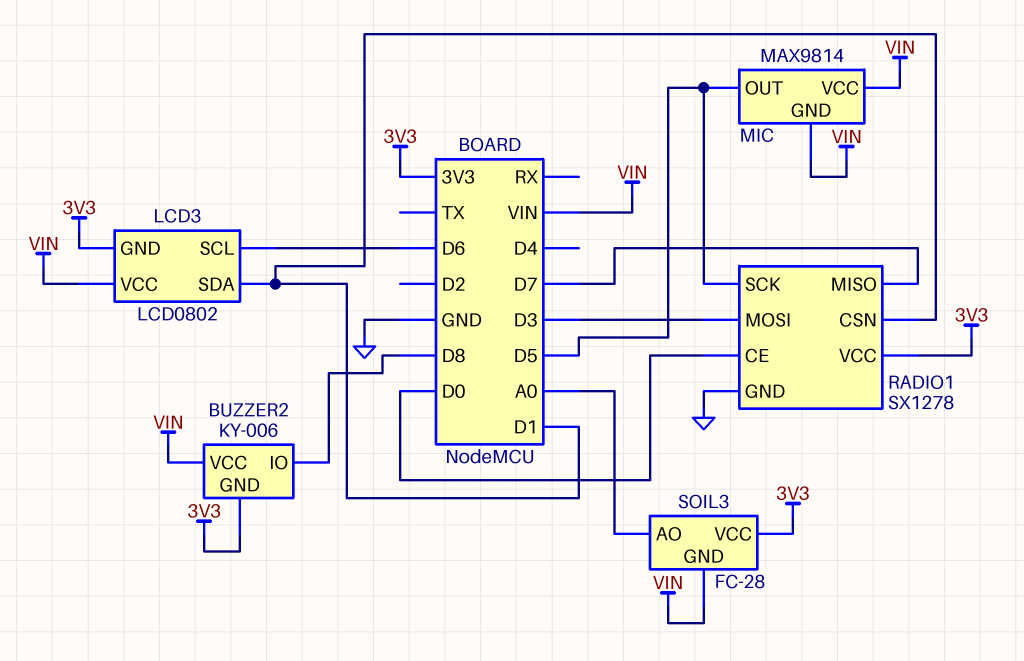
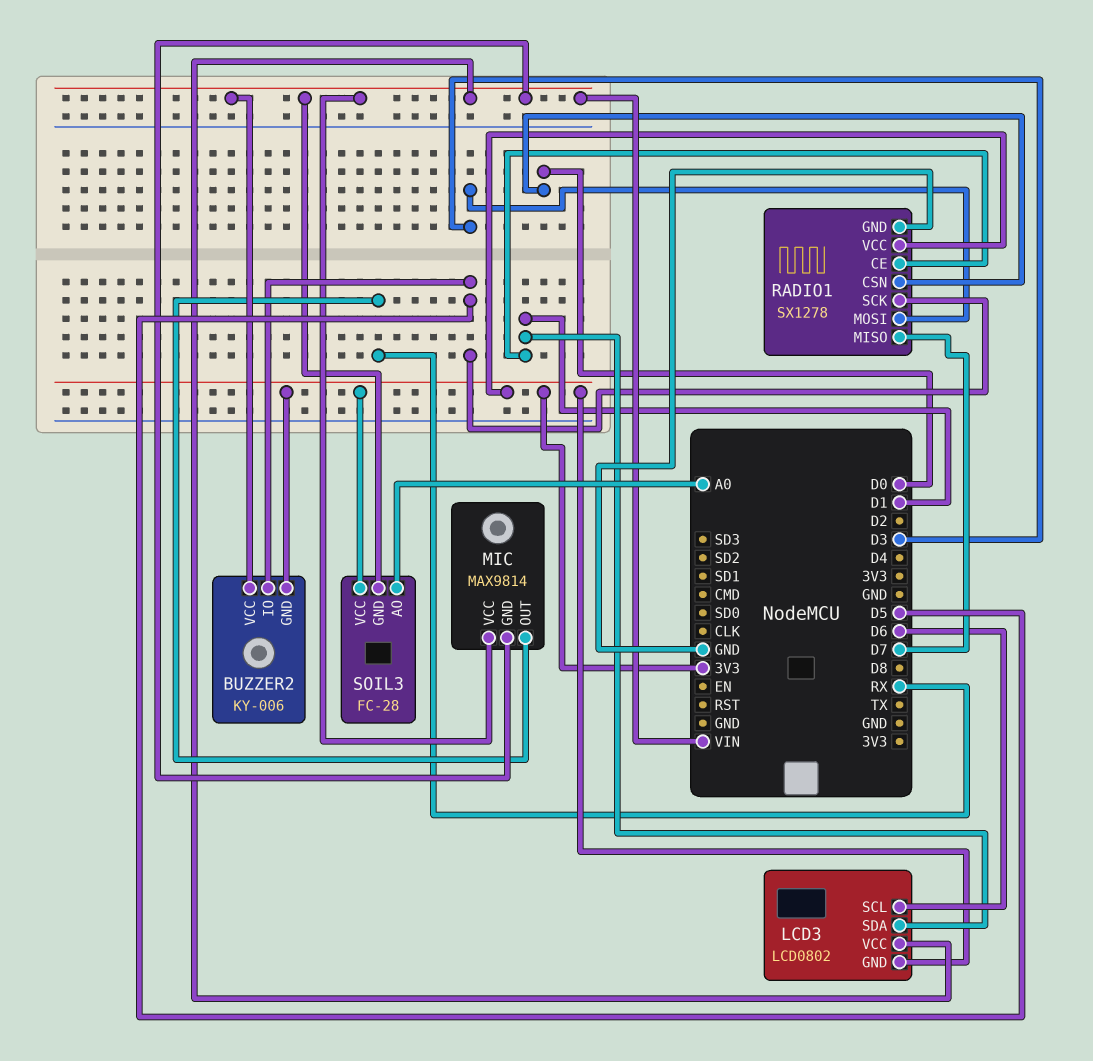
BUZZER2 pin IO: D8 -> D5
MIC pin OUT: D5 -> RX
RADIO1 pin CE: D0 -> D1
RADIO1 pin CSN: D1 -> D0

